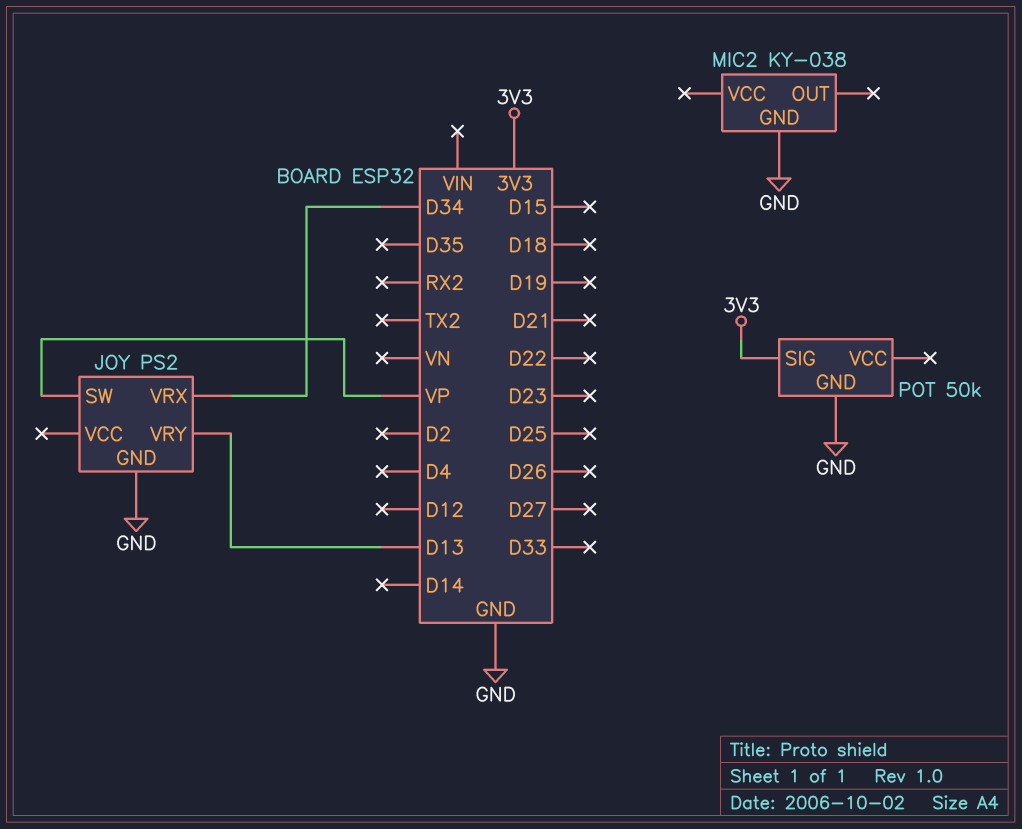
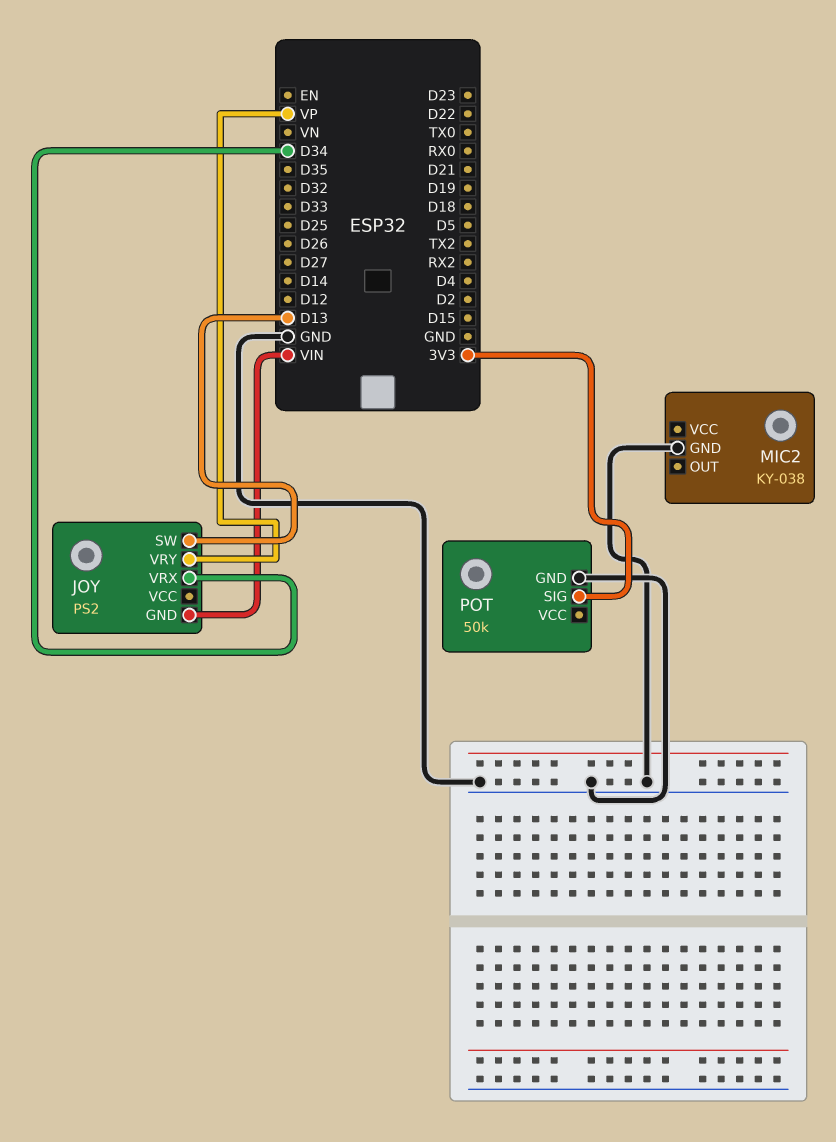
JOY pin GND: GND -> VIN
JOY pin SW: VP -> D13
JOY pin VRY: D13 -> VP

